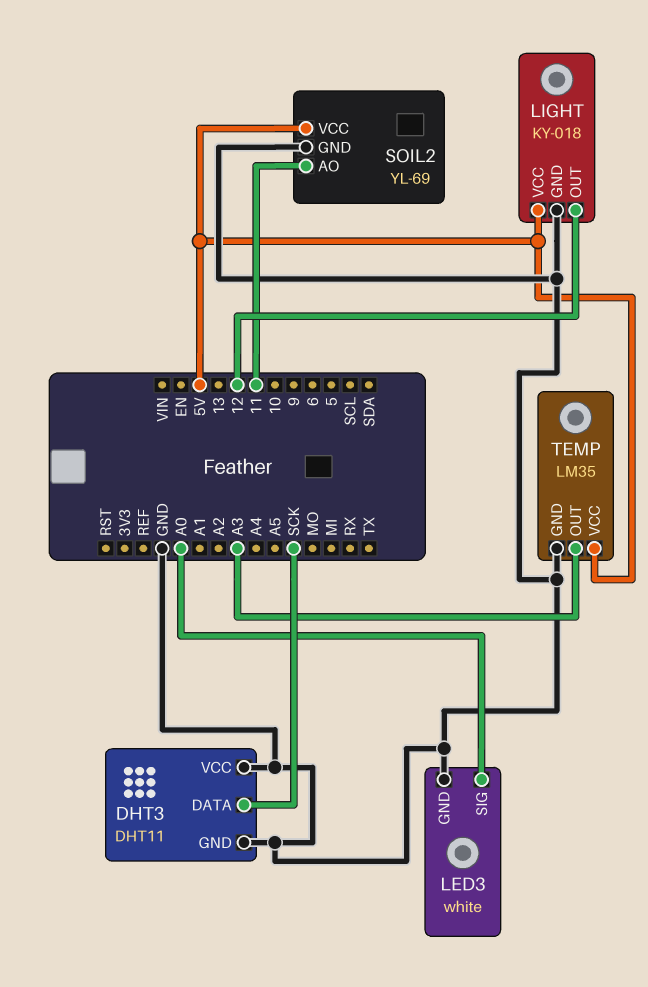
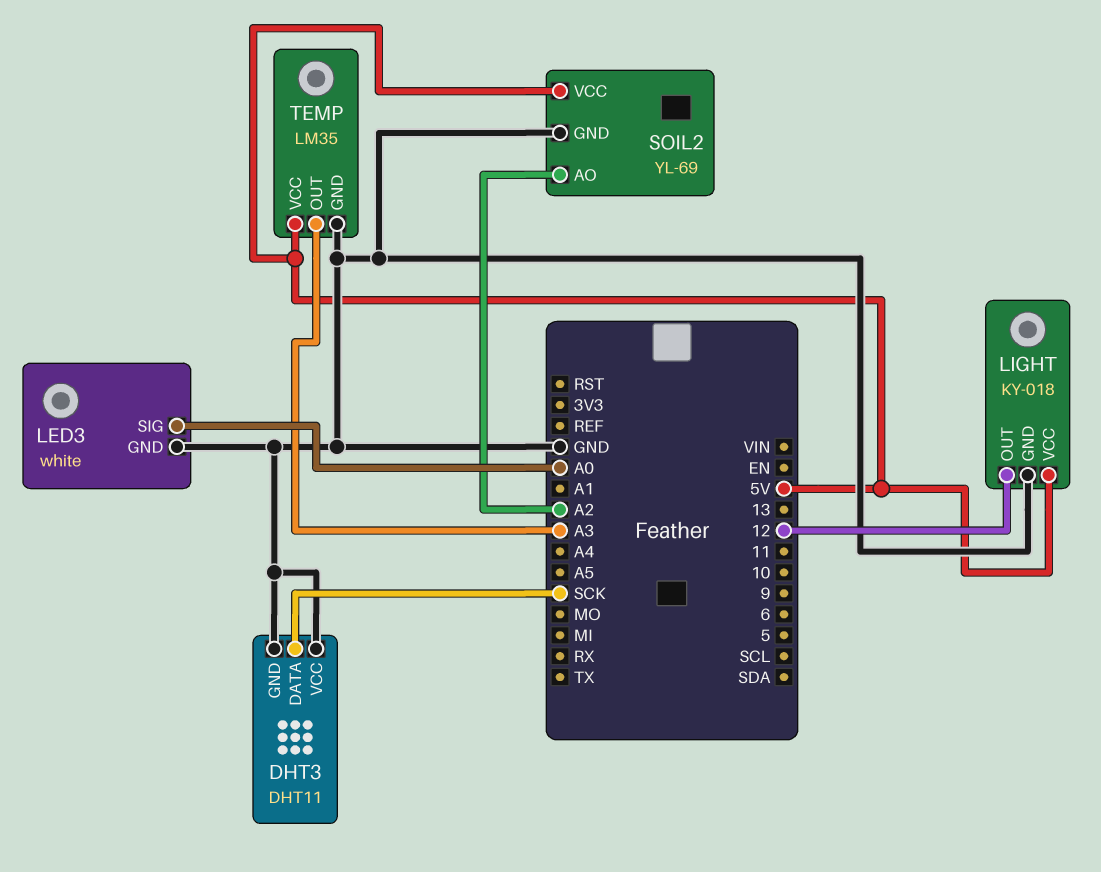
SOIL2 pin AO: 11 -> A2

